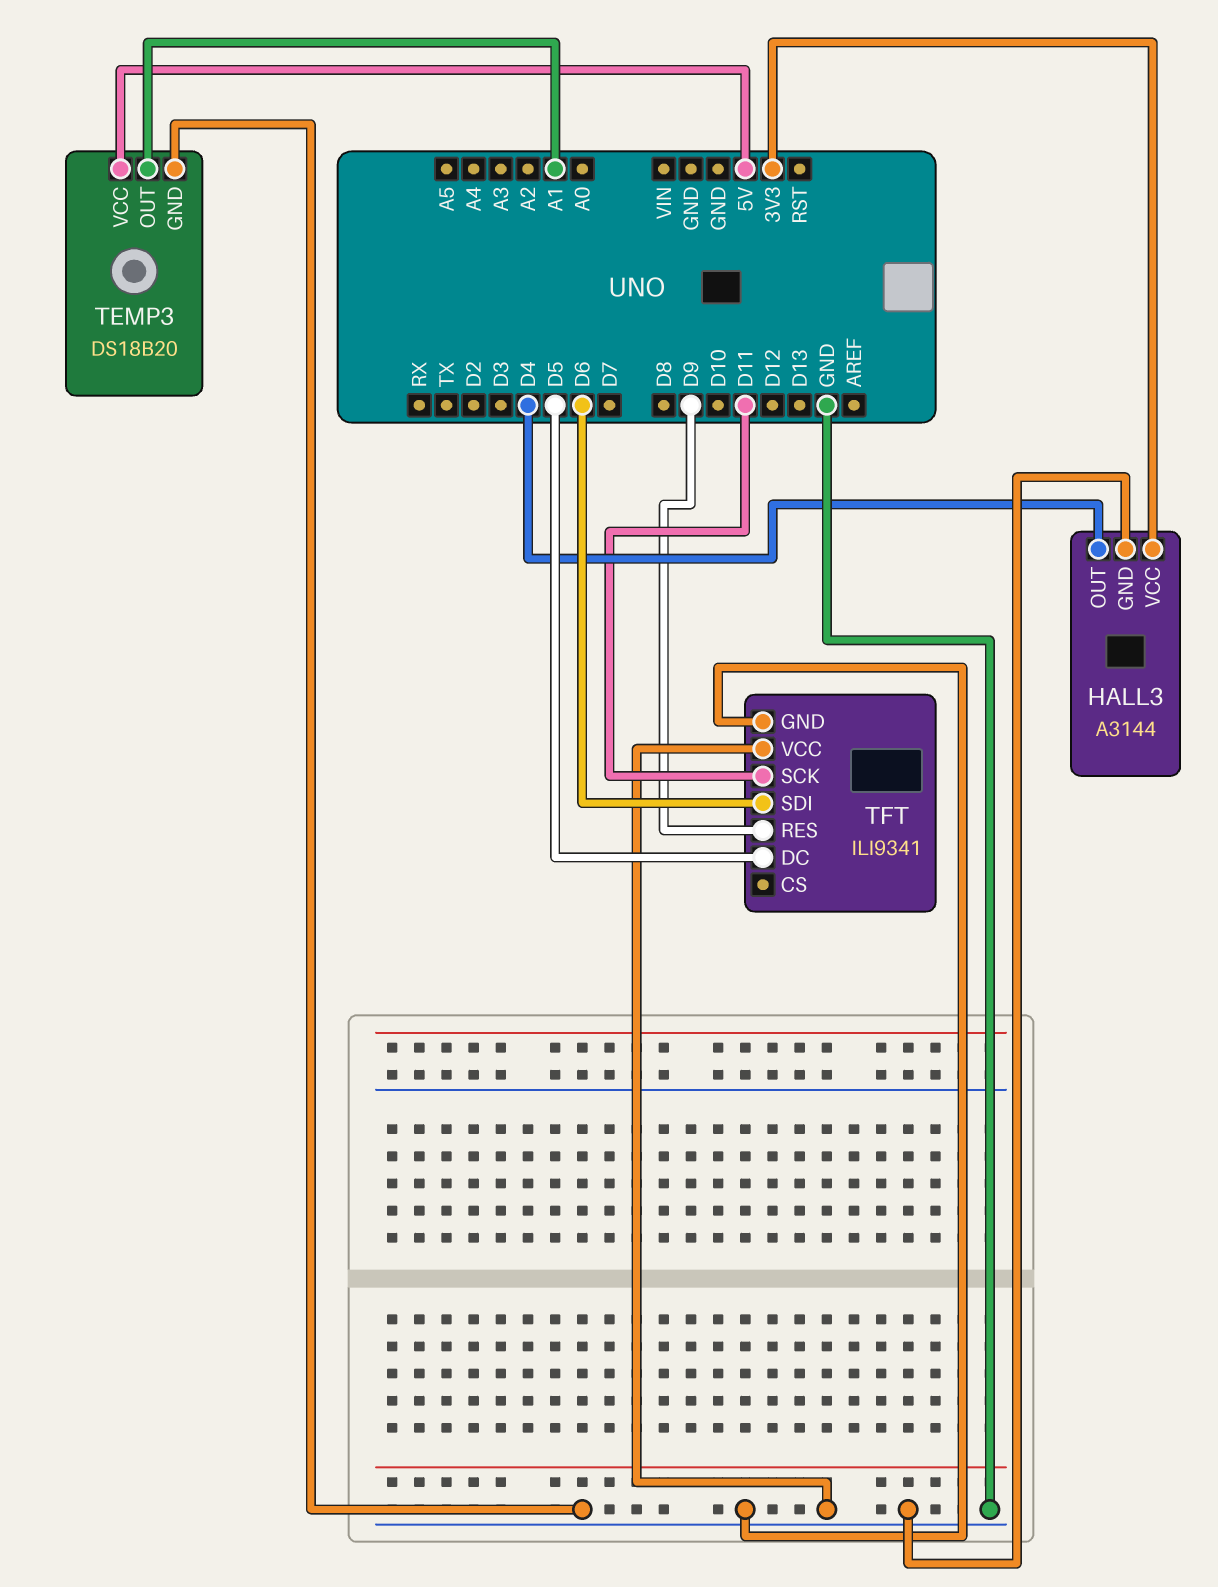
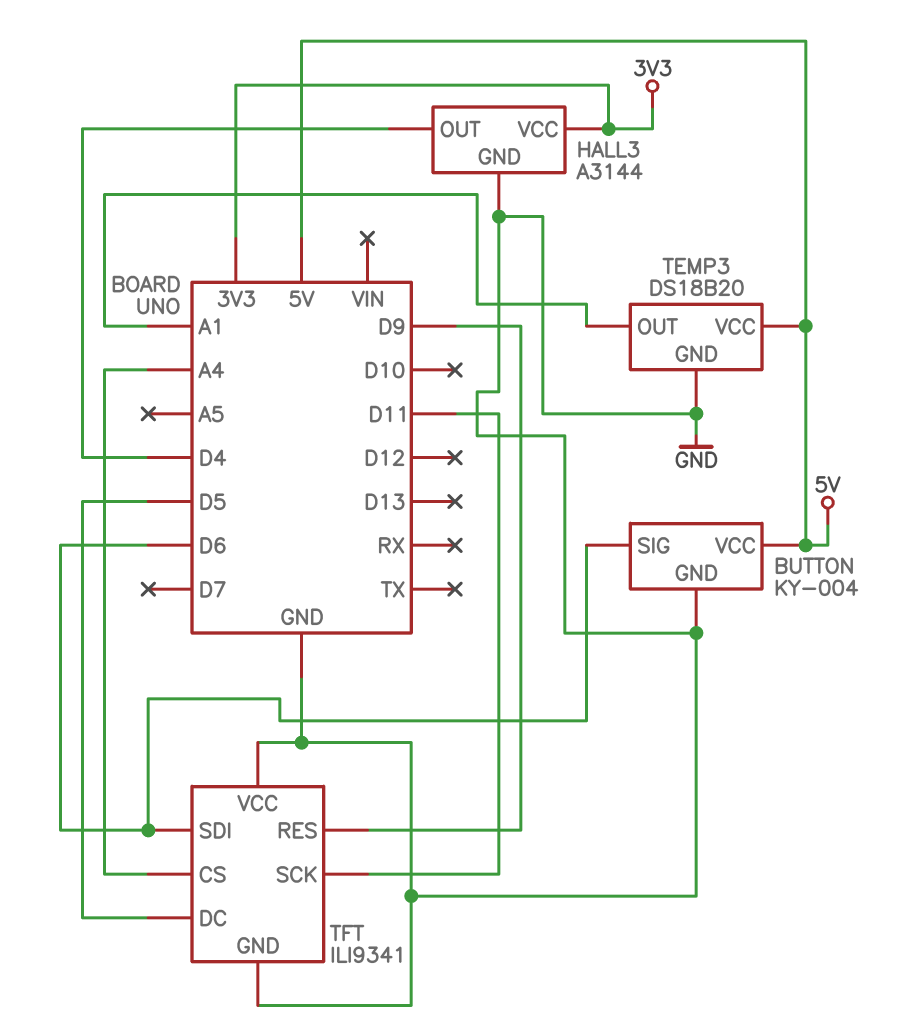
BUTTON: none -> KY-004
BUTTON pin GND: none -> GND
BUTTON pin SIG: none -> D6
BUTTON pin VCC: none -> 5V
TFT pin CS: none -> A4

